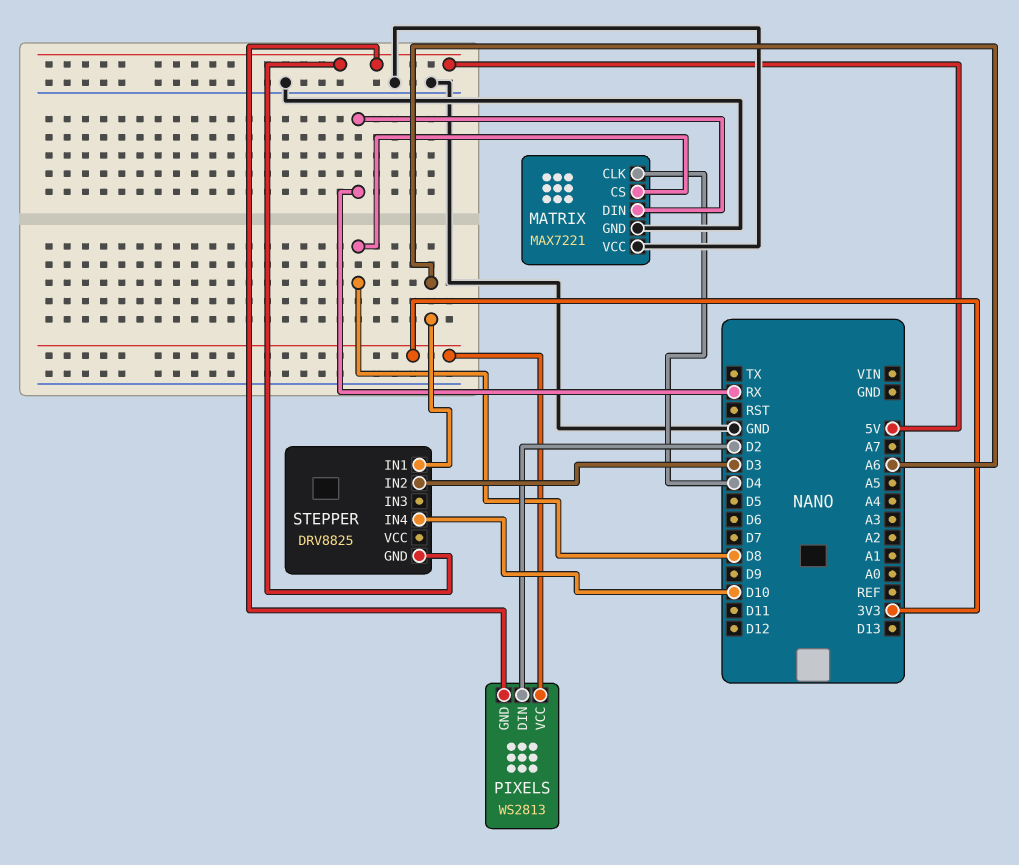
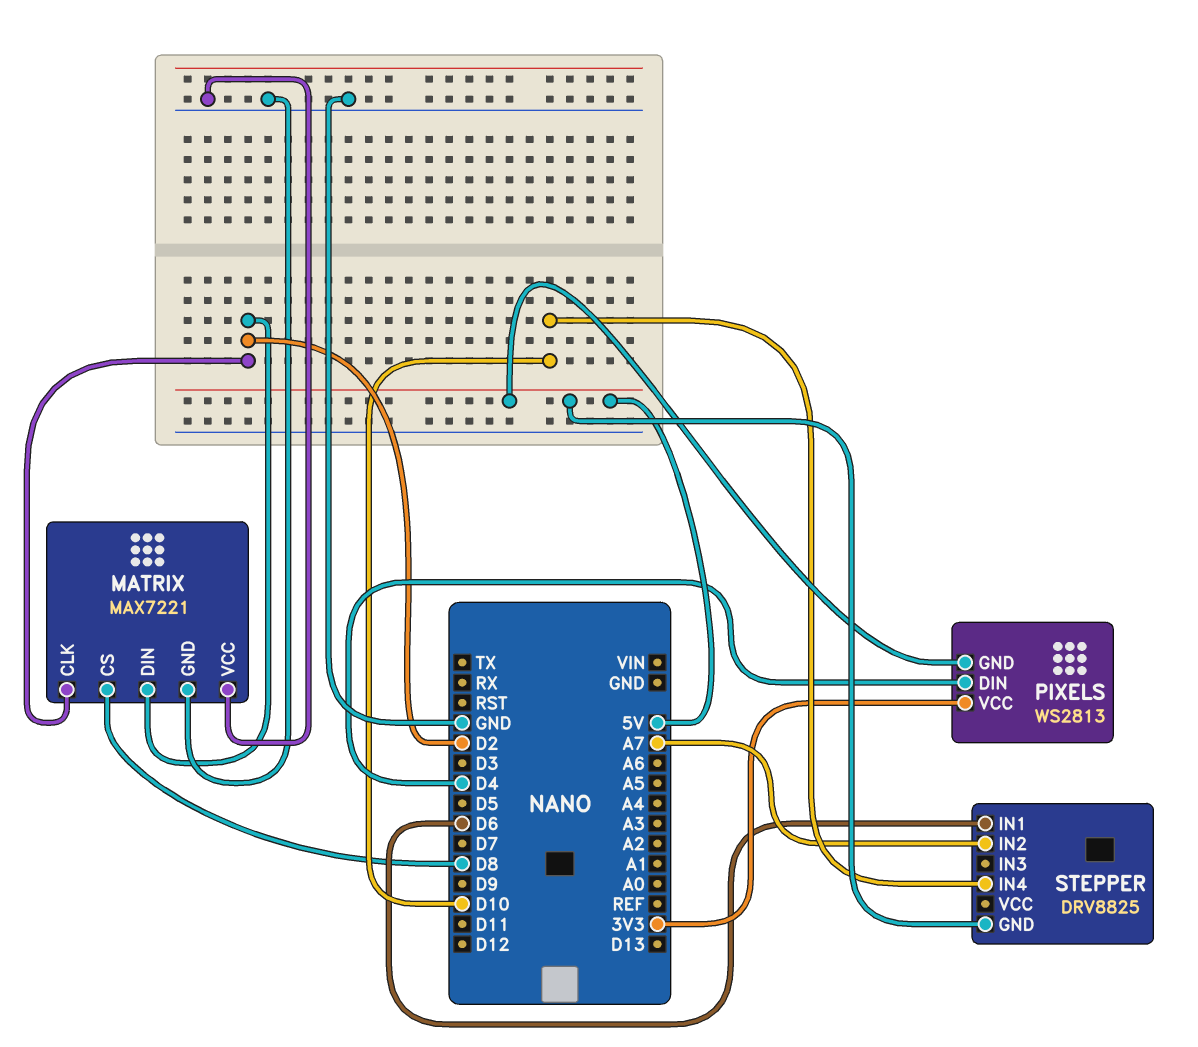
MATRIX pin CLK: D4 -> D2
MATRIX pin DIN: RX -> D2
PIXELS pin DIN: D2 -> D4
STEPPER pin IN1: A6 -> D6
STEPPER pin IN2: D3 -> A7

